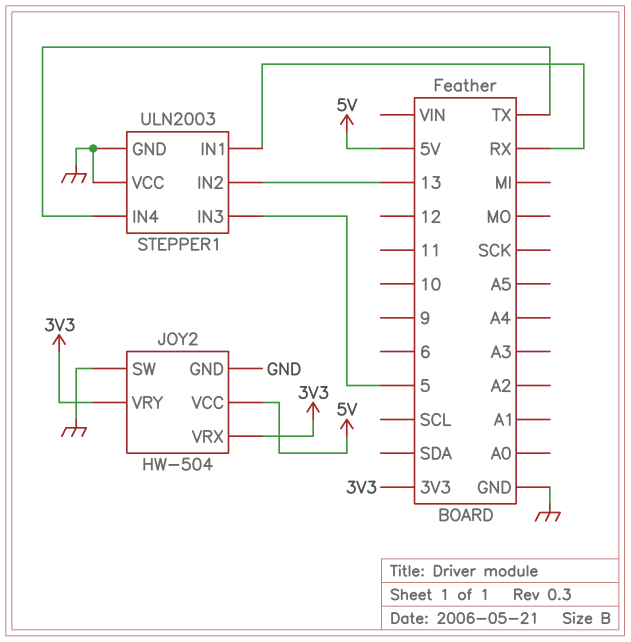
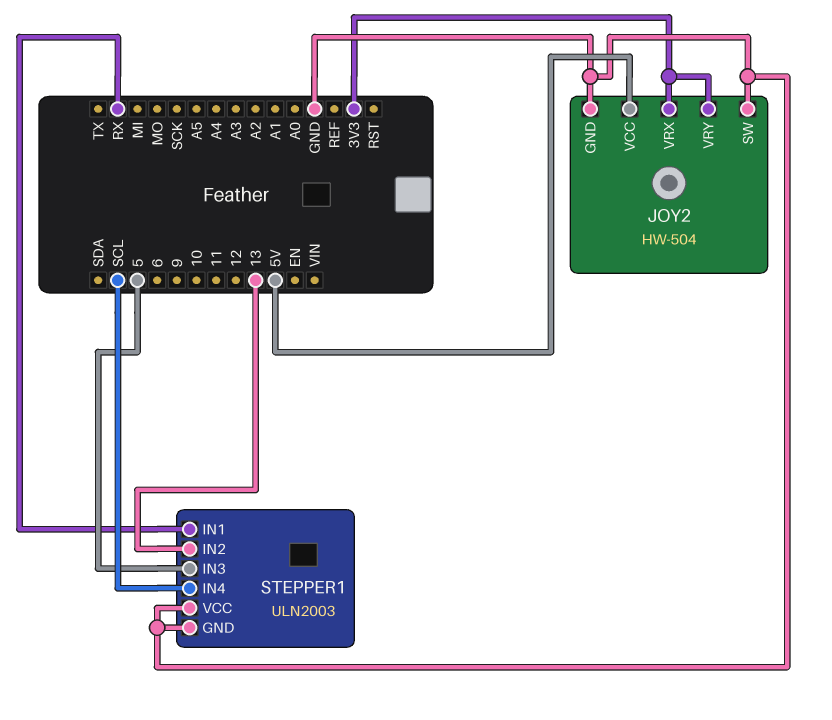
STEPPER1 pin IN4: TX -> SCL

